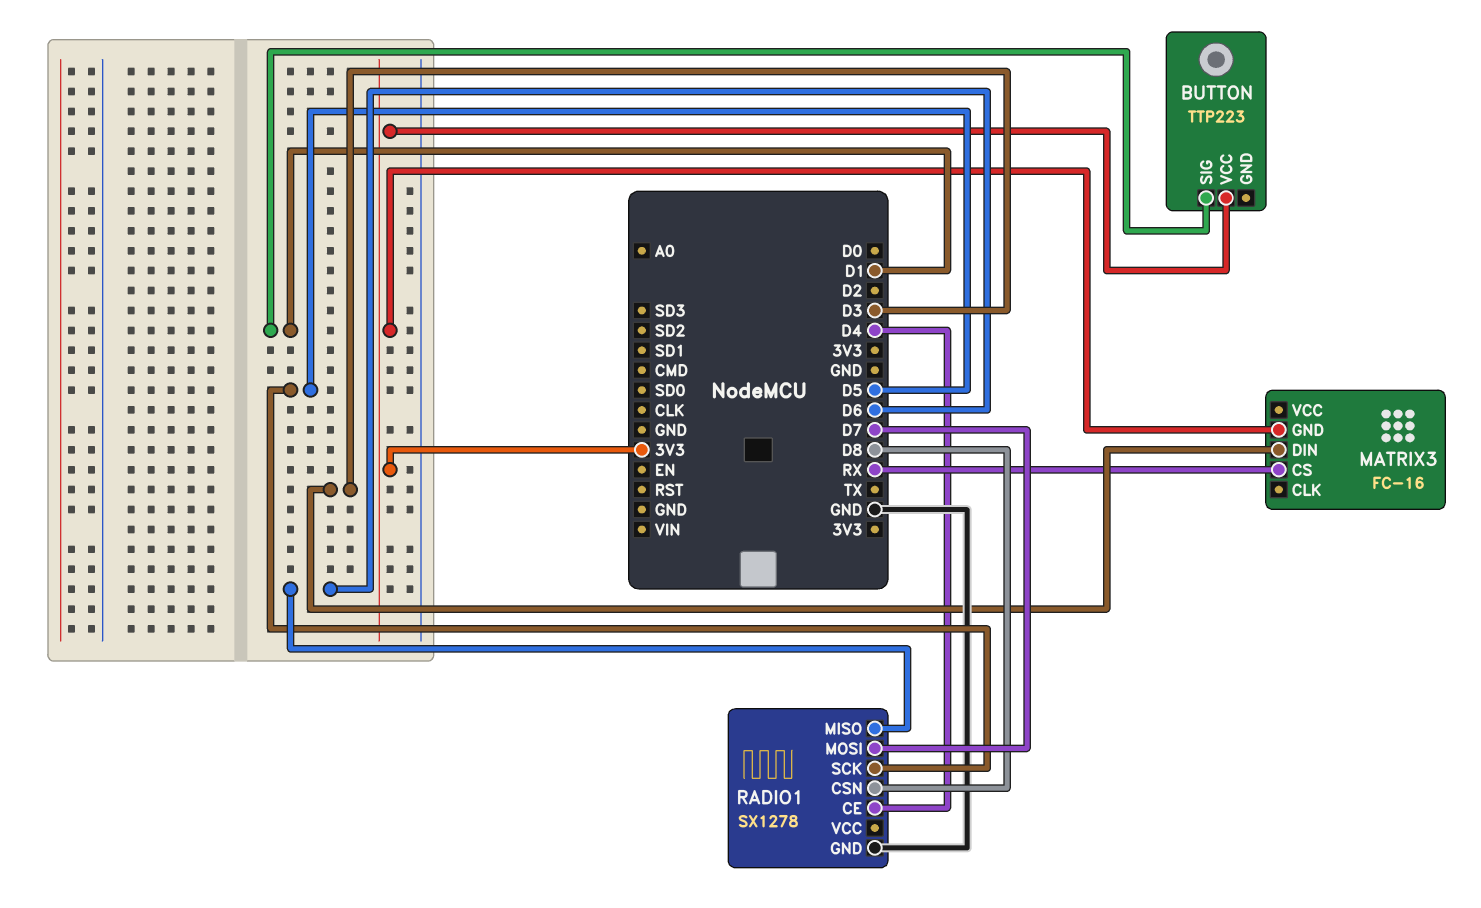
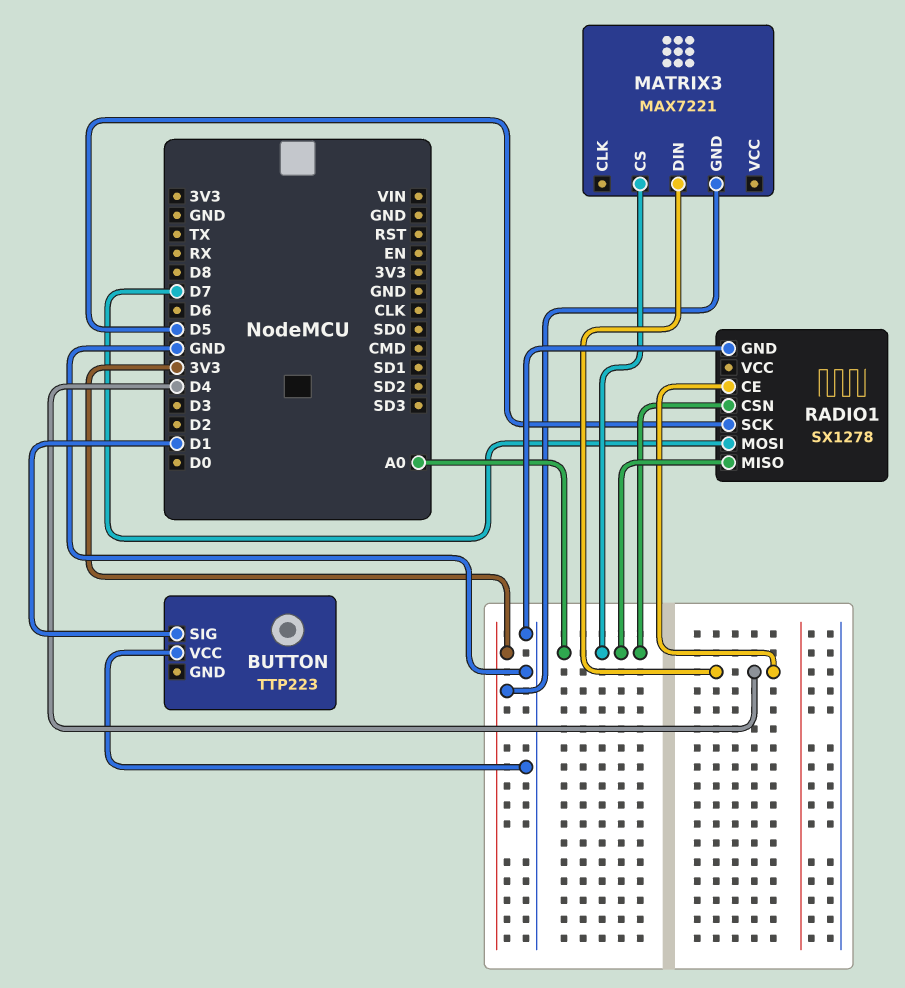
BUTTON pin VCC: 3V3 -> GND
MATRIX3: FC-16 -> MAX7221
MATRIX3 pin CS: RX -> A0
MATRIX3 pin DIN: D3 -> D4
RADIO1 pin CSN: D8 -> A0
RADIO1 pin MISO: D6 -> A0

